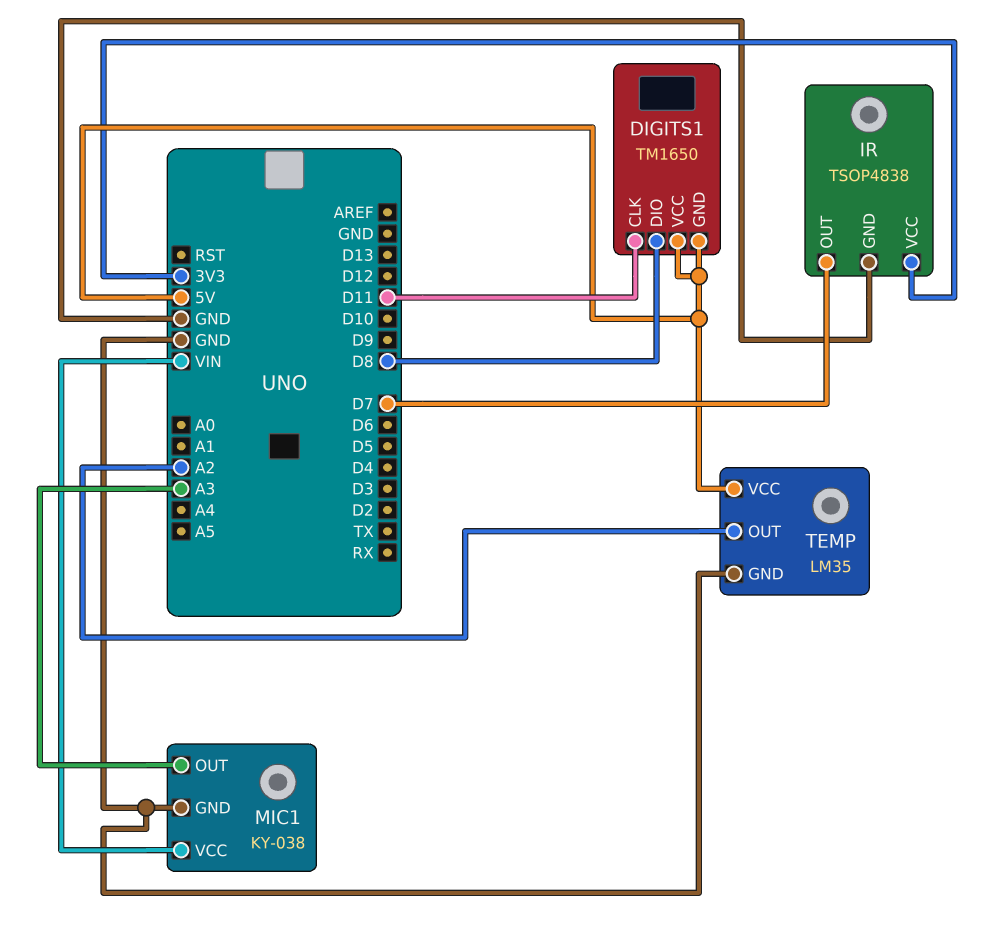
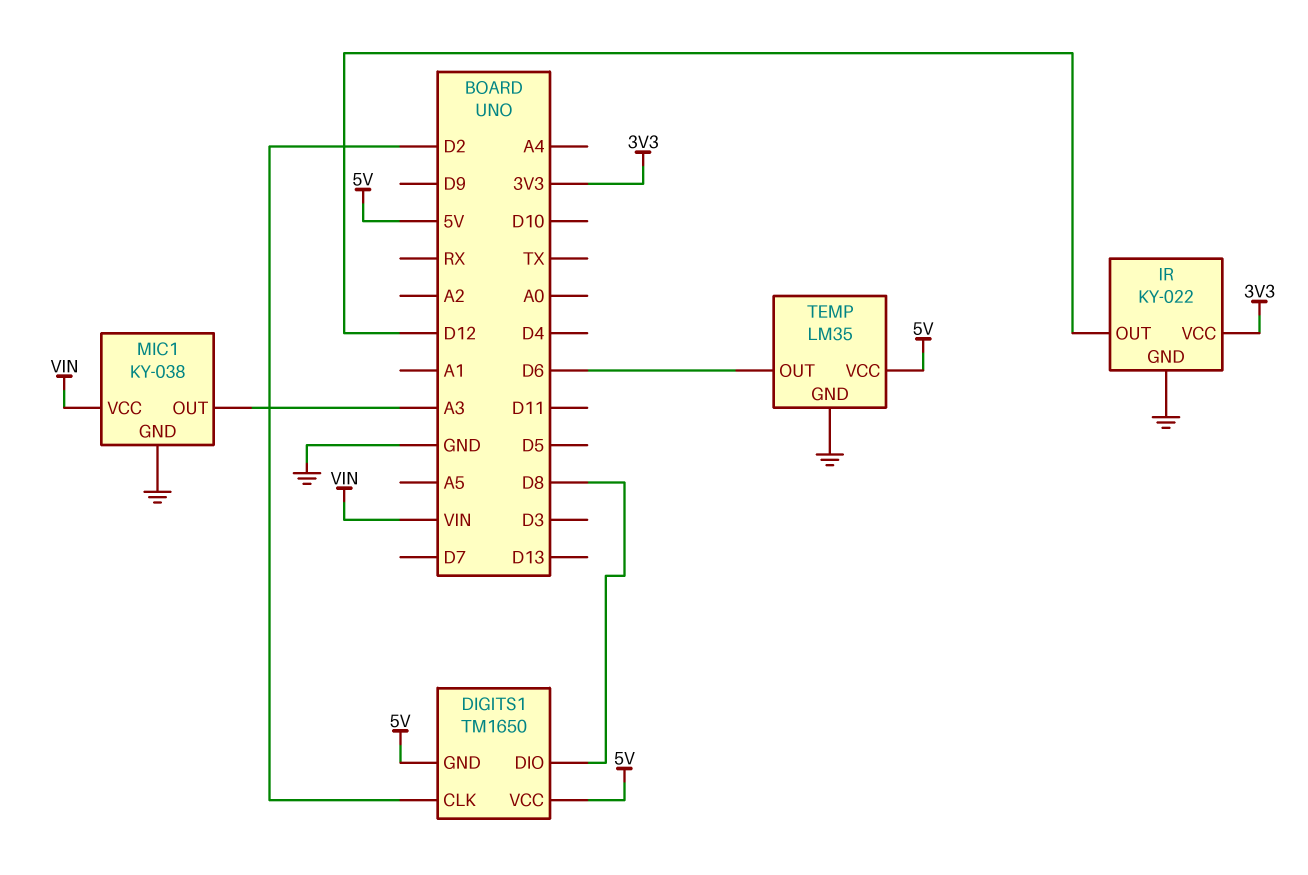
DIGITS1 pin CLK: D11 -> D2
IR: TSOP4838 -> KY-022
IR pin OUT: D7 -> D12
TEMP pin OUT: A2 -> D6

